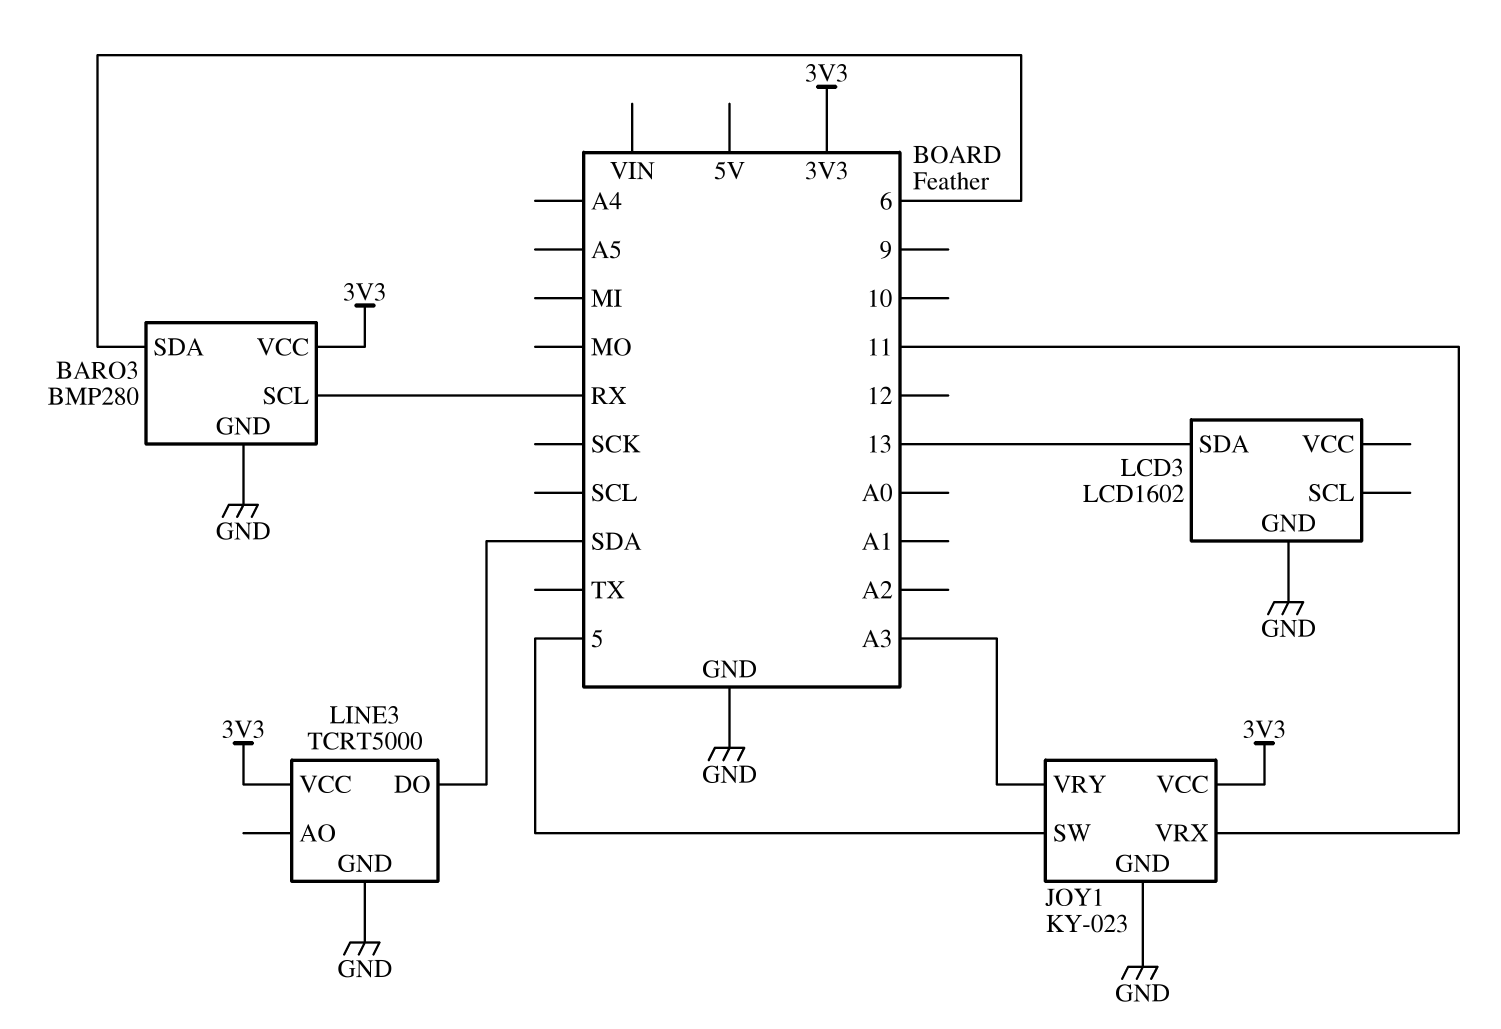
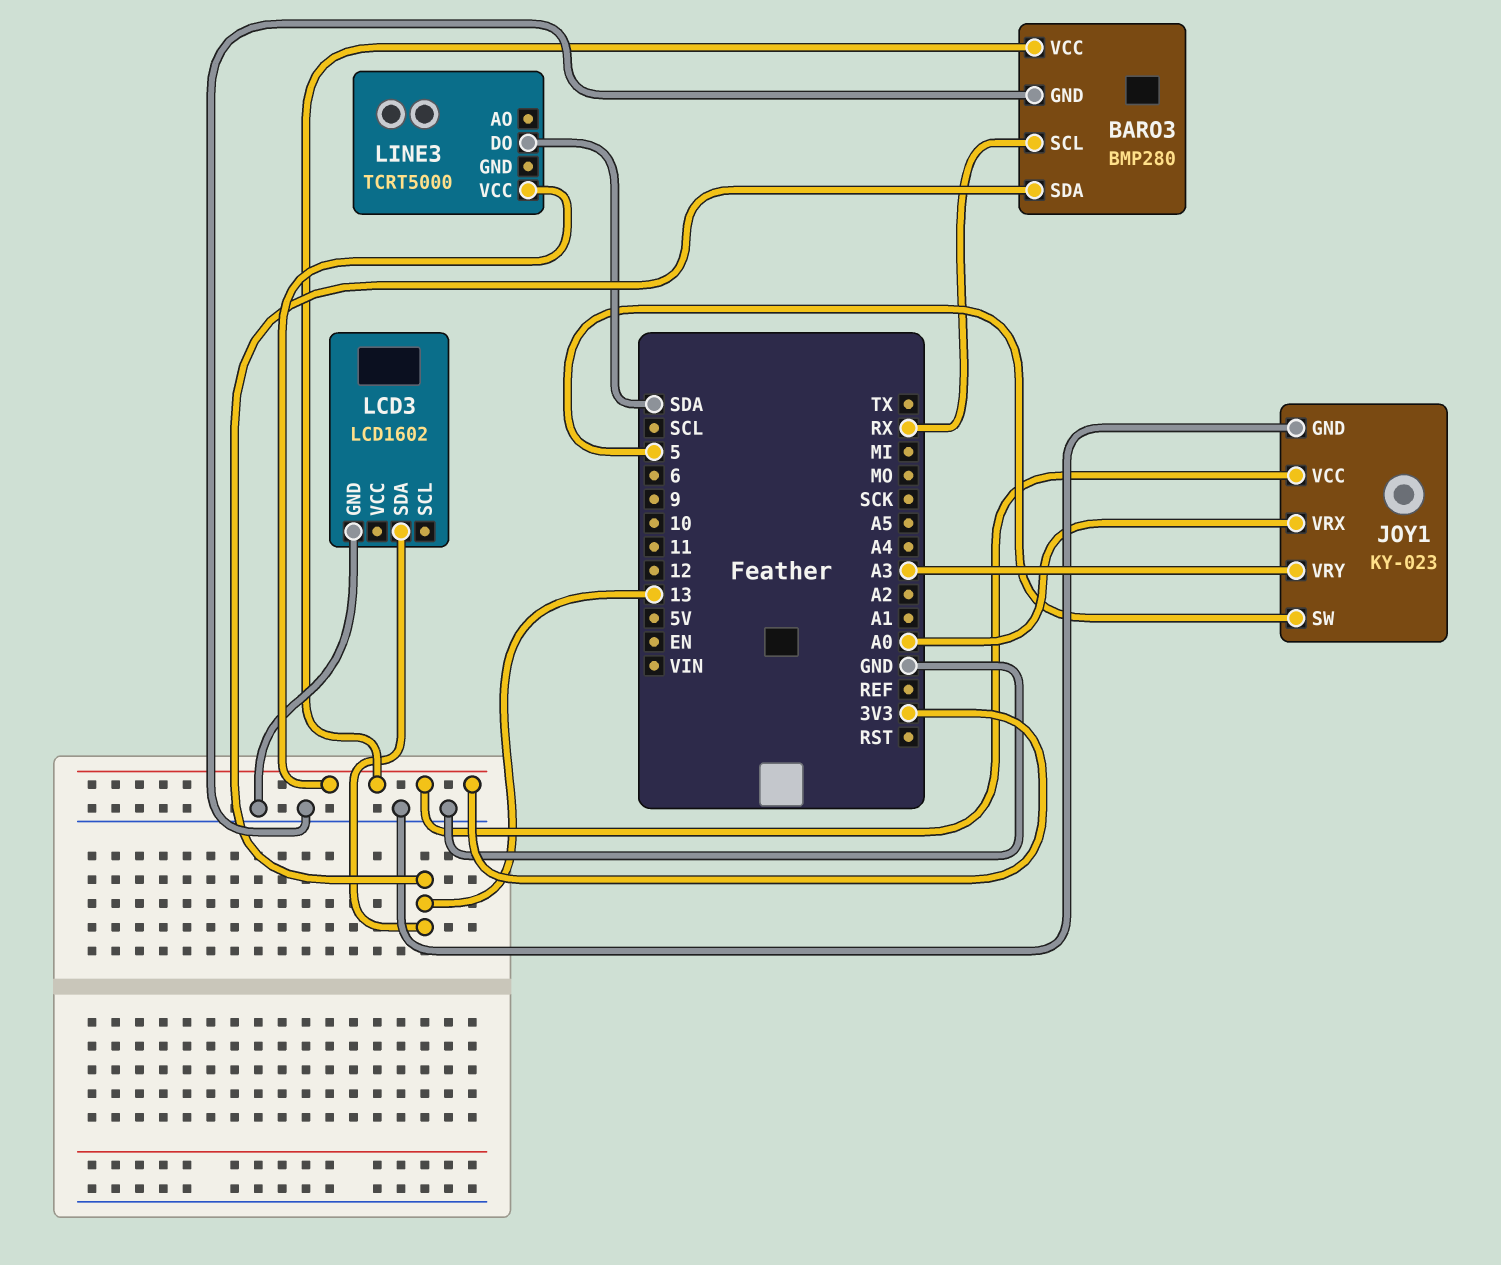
BARO3 pin SDA: 6 -> 13
JOY1 pin VRX: 11 -> A0
LINE3 pin GND: GND -> none

